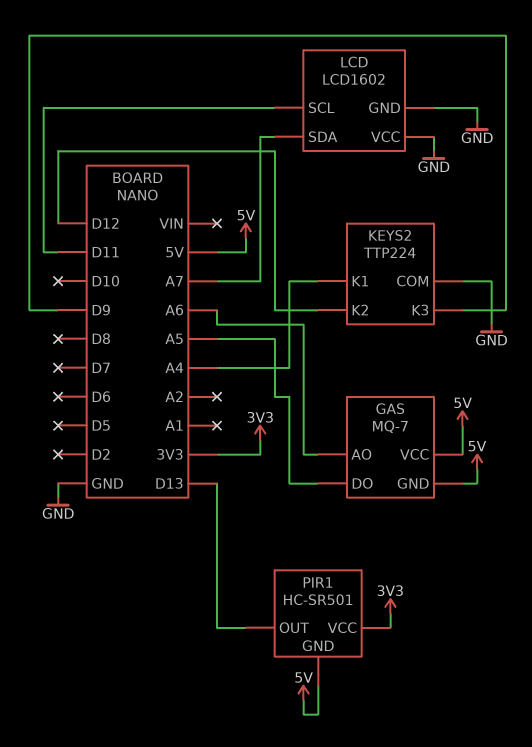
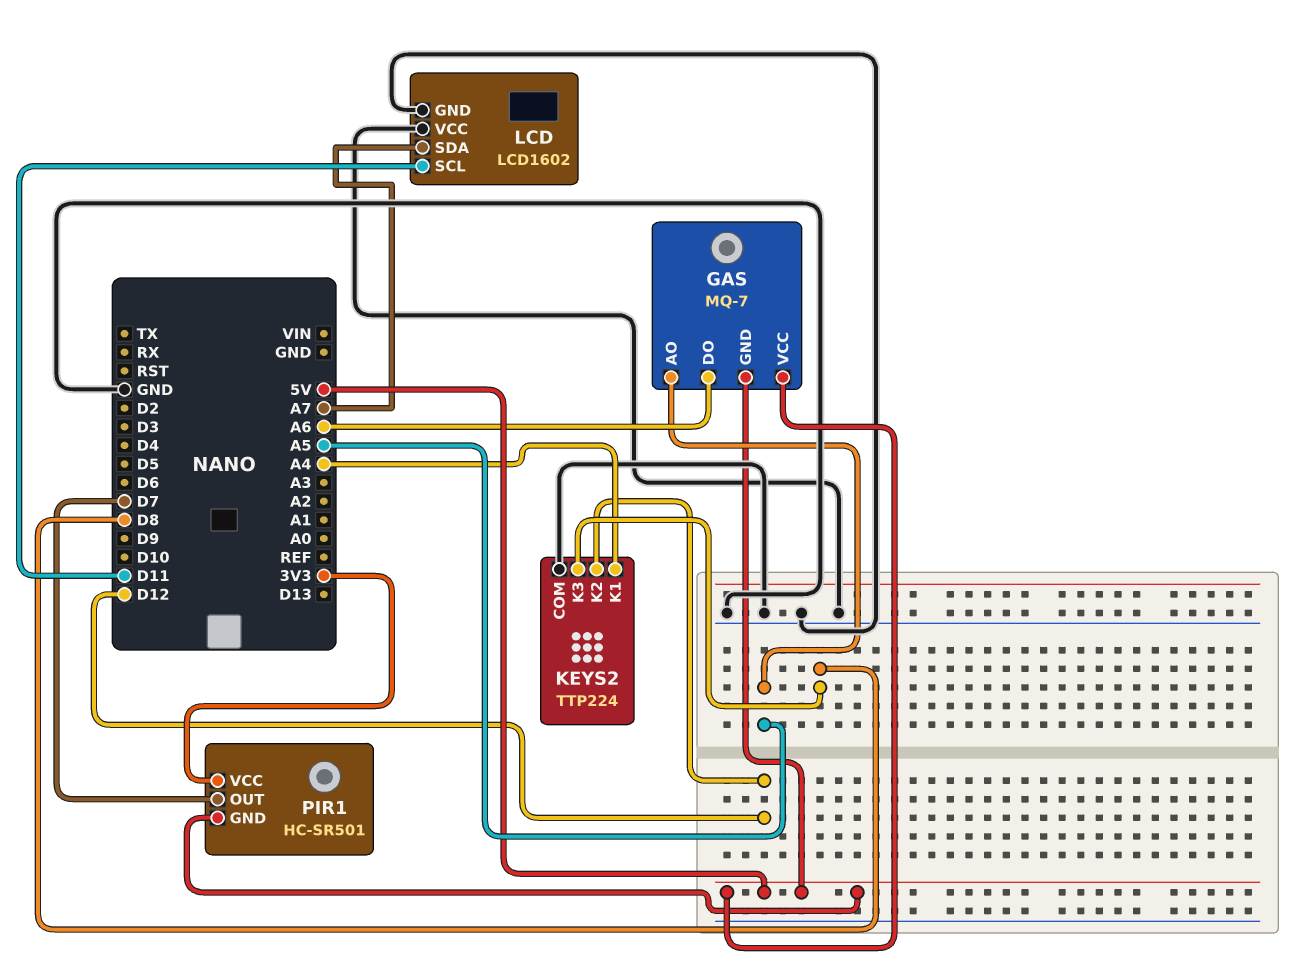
GAS pin AO: A6 -> A5
GAS pin DO: A5 -> A6
KEYS2 pin K3: D9 -> D8
PIR1 pin OUT: D13 -> D7

